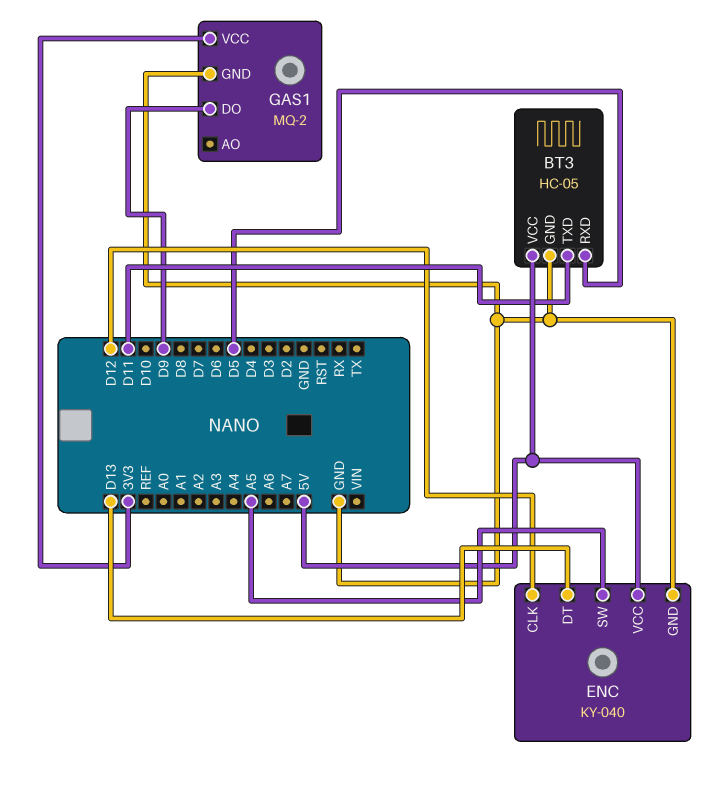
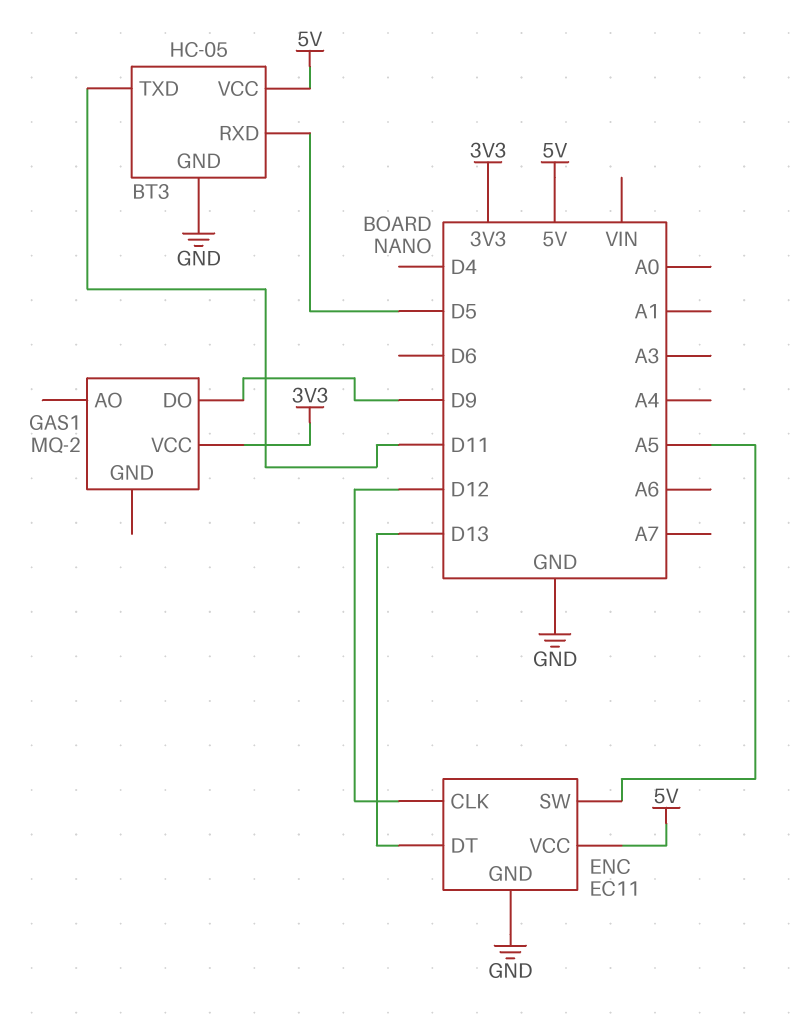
ENC: KY-040 -> EC11
GAS1 pin GND: GND -> none

